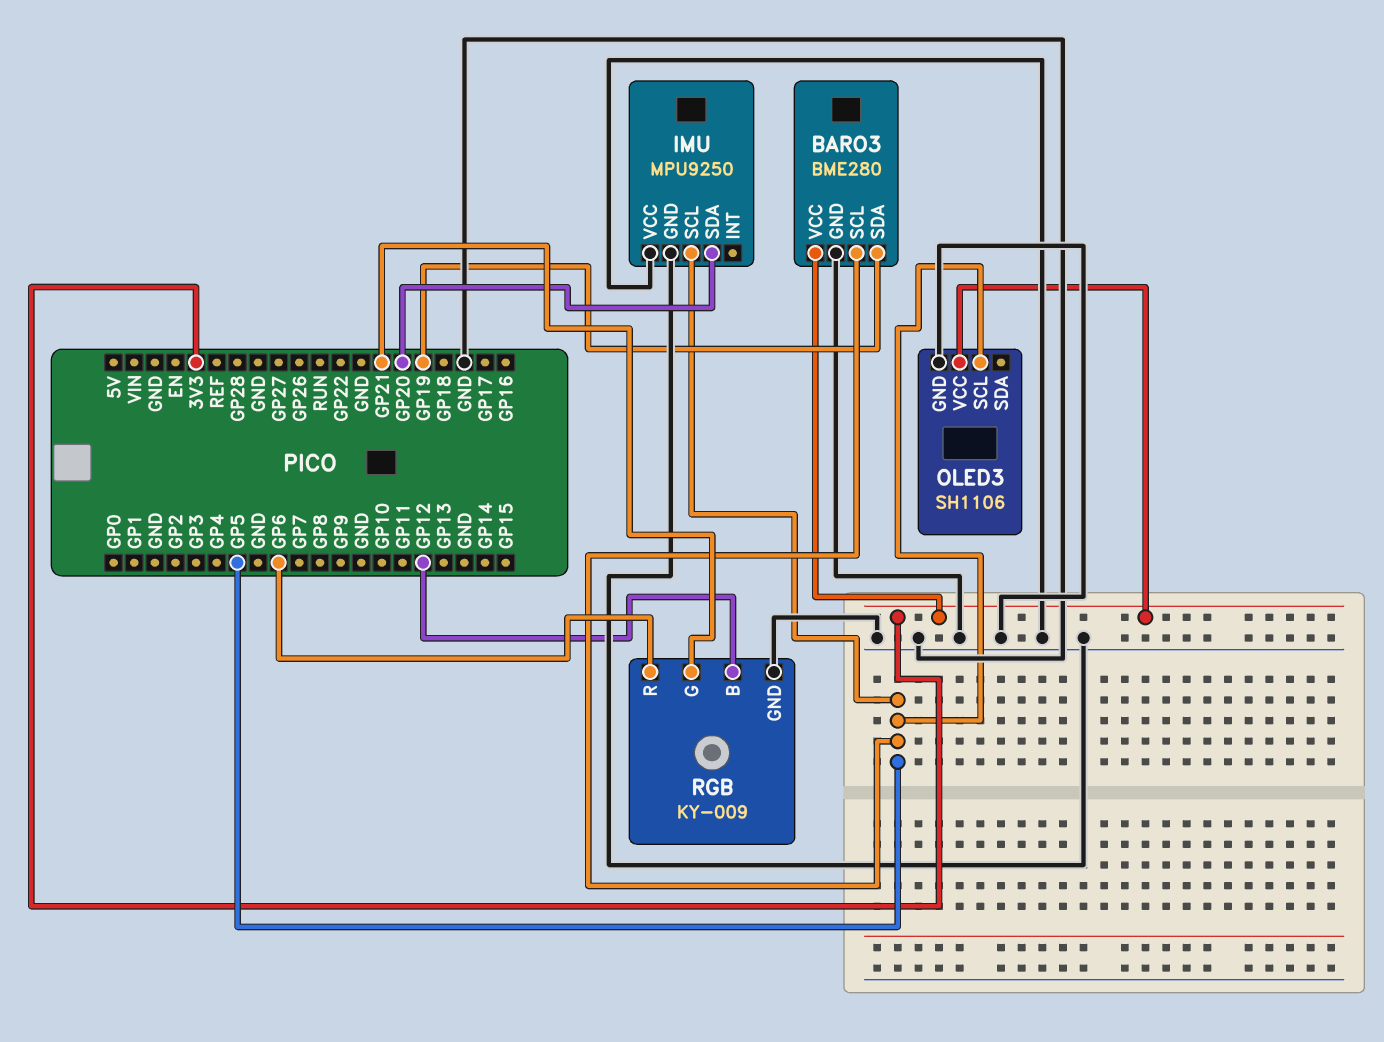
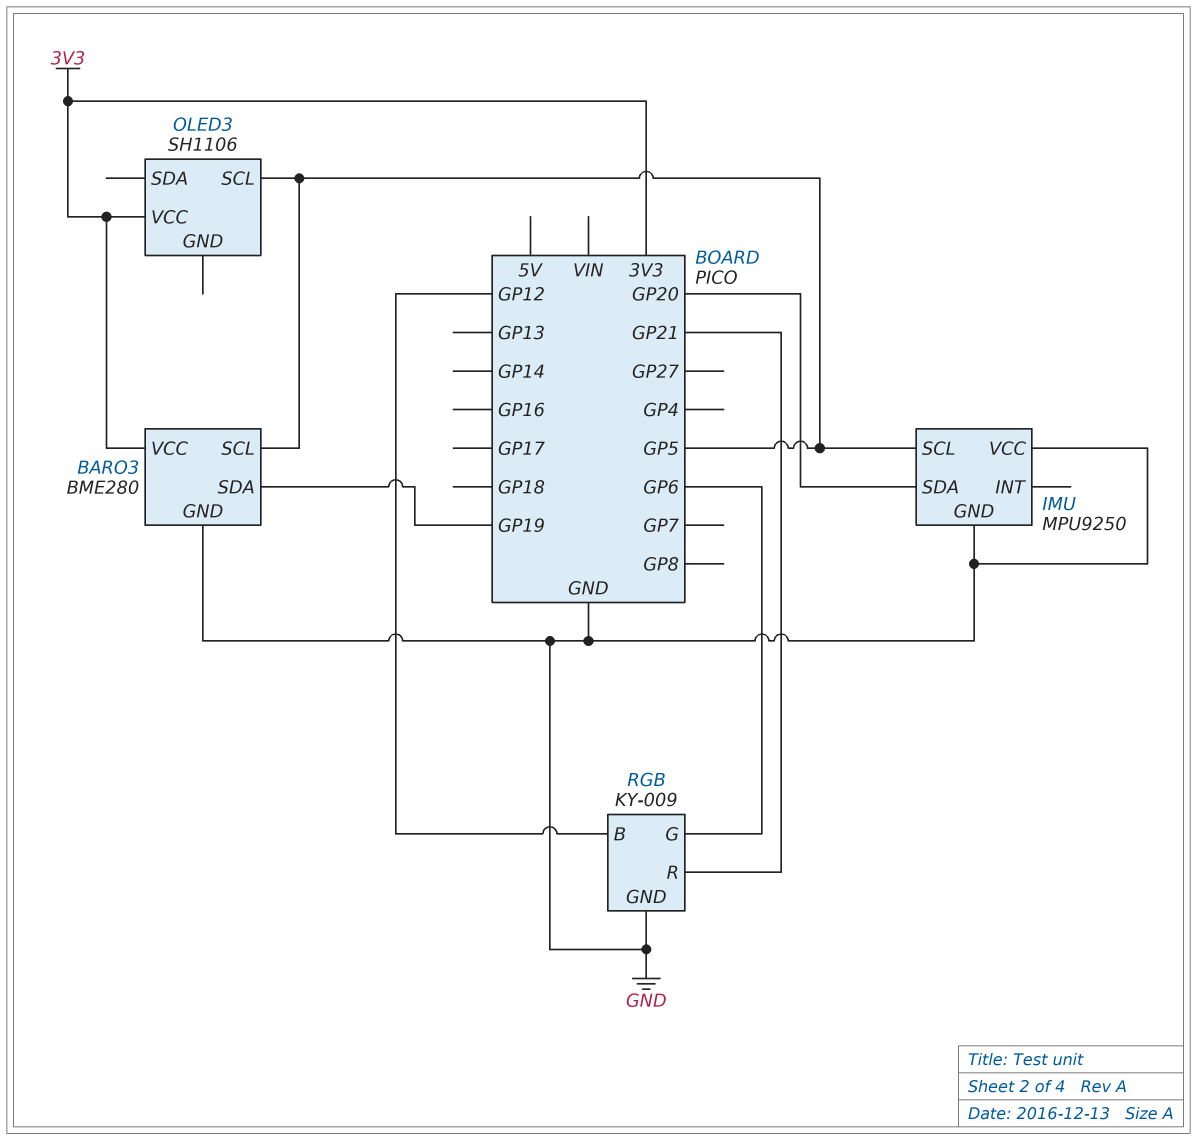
OLED3 pin GND: GND -> none
RGB pin G: GP21 -> GP6
RGB pin R: GP6 -> GP21

